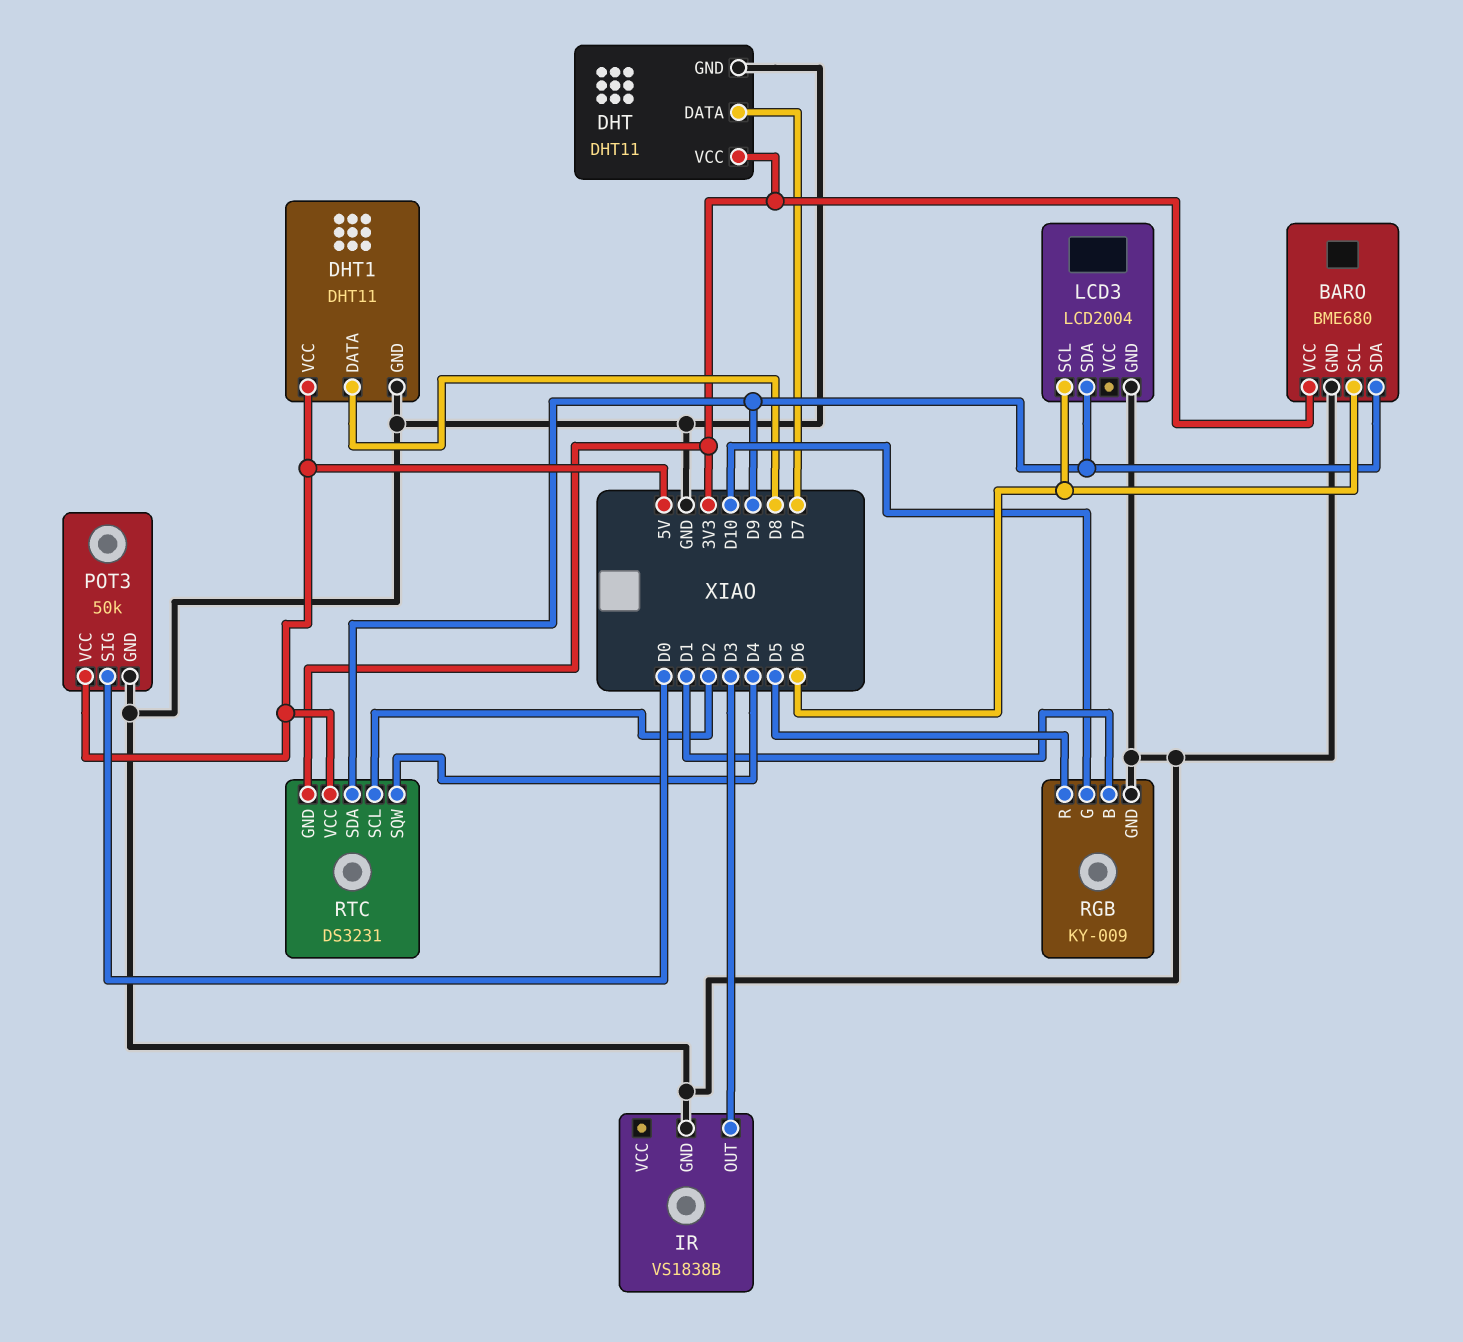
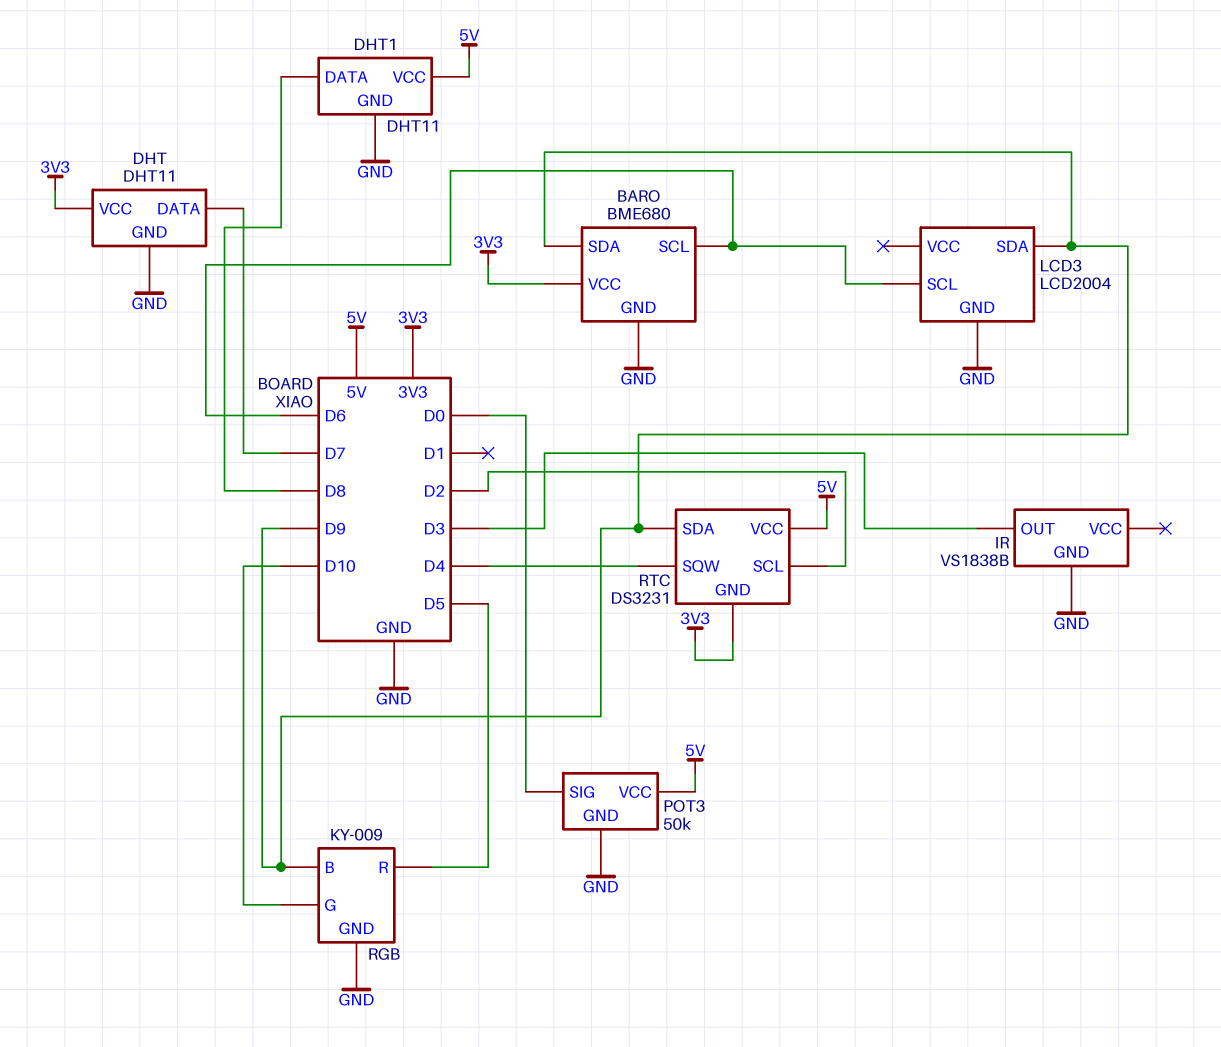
RGB pin B: D1 -> D9

